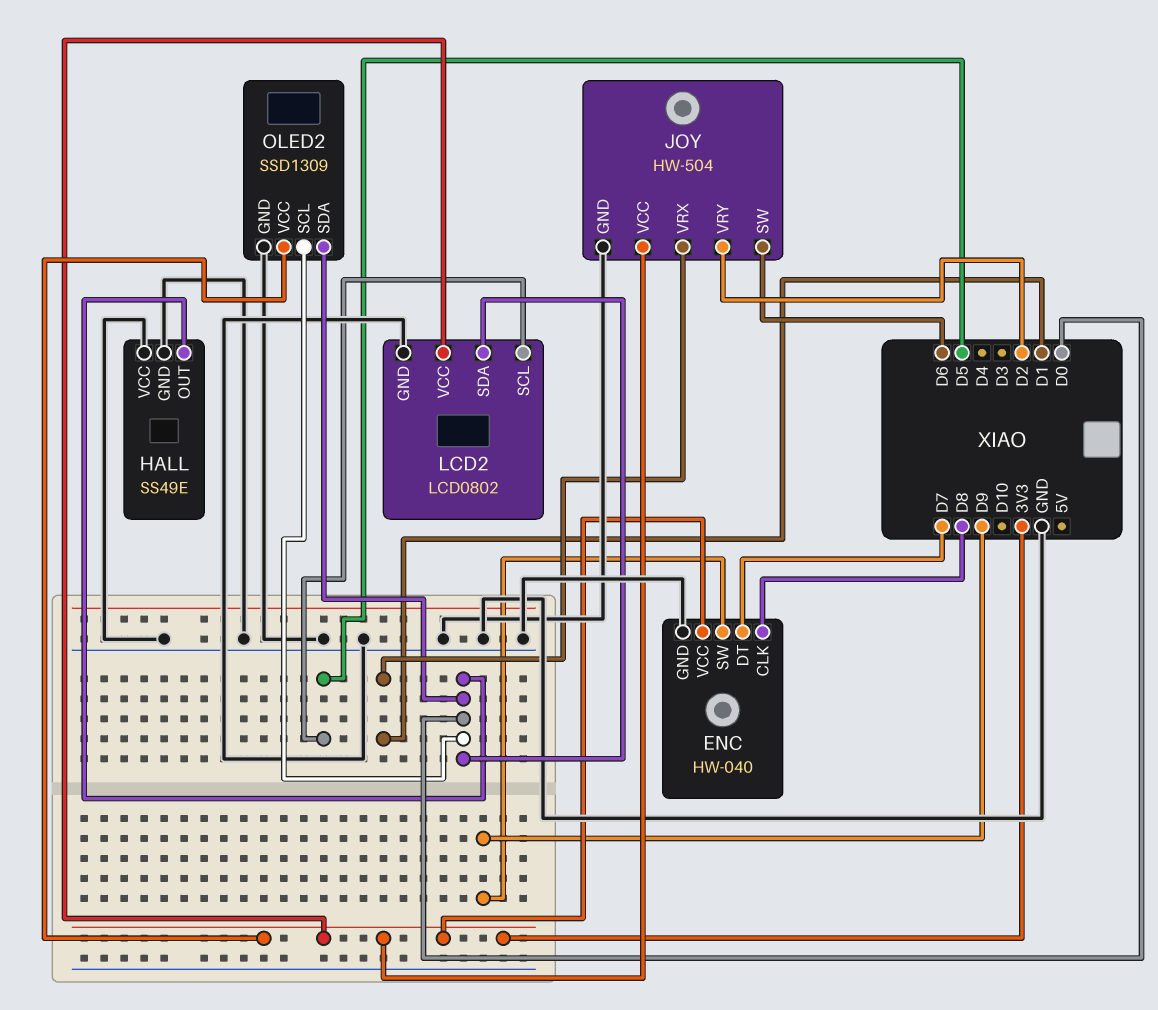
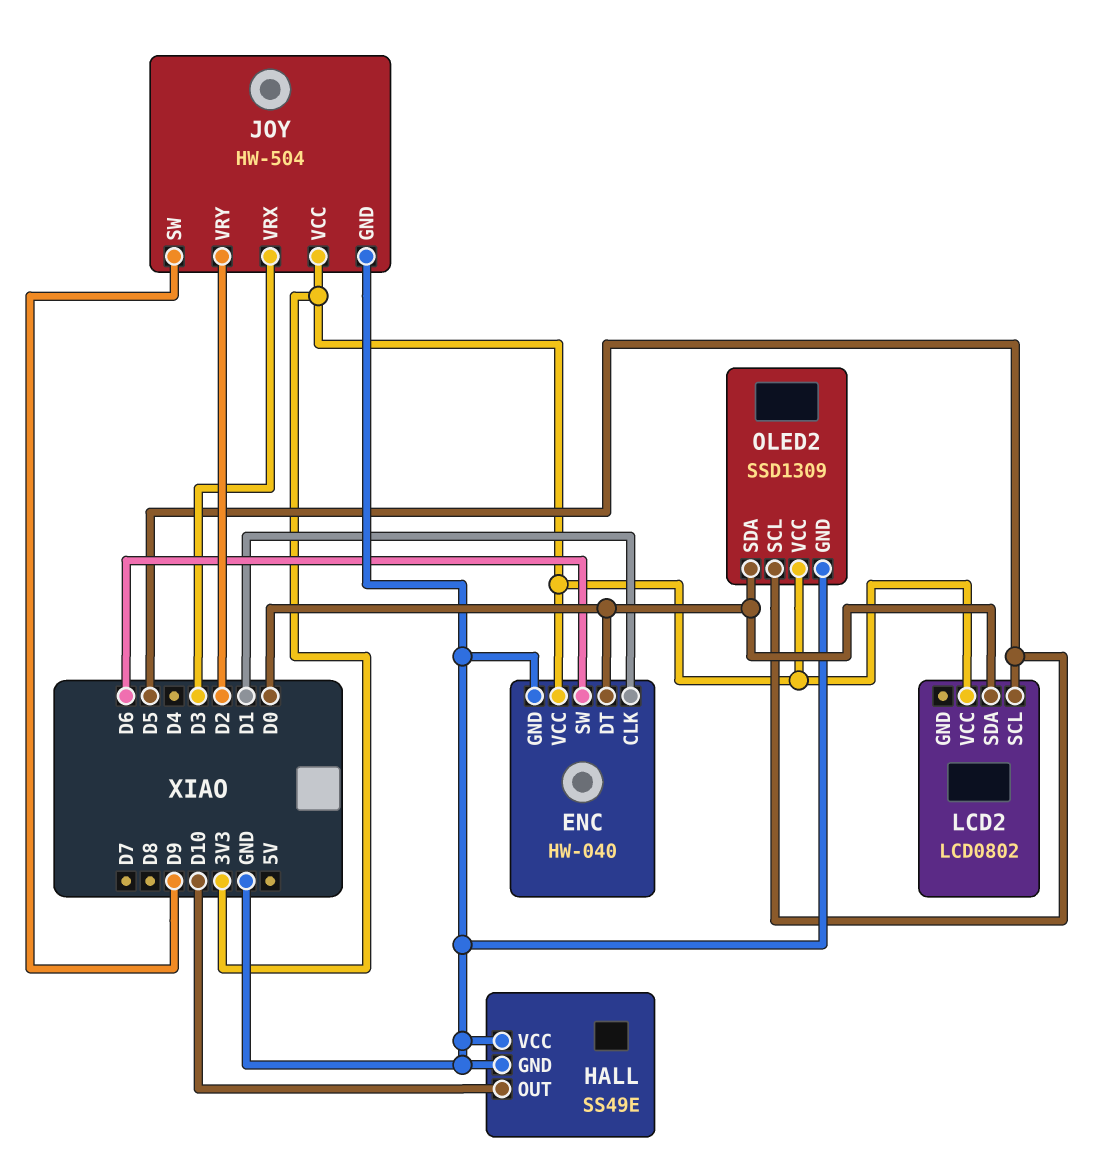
ENC pin CLK: D8 -> D1
ENC pin DT: D7 -> D0
ENC pin SW: D9 -> D6
HALL pin OUT: D0 -> D10
JOY pin SW: D6 -> D9
JOY pin VRX: D1 -> D3
LCD2 pin GND: GND -> none
OLED2 pin SCL: D0 -> D5

